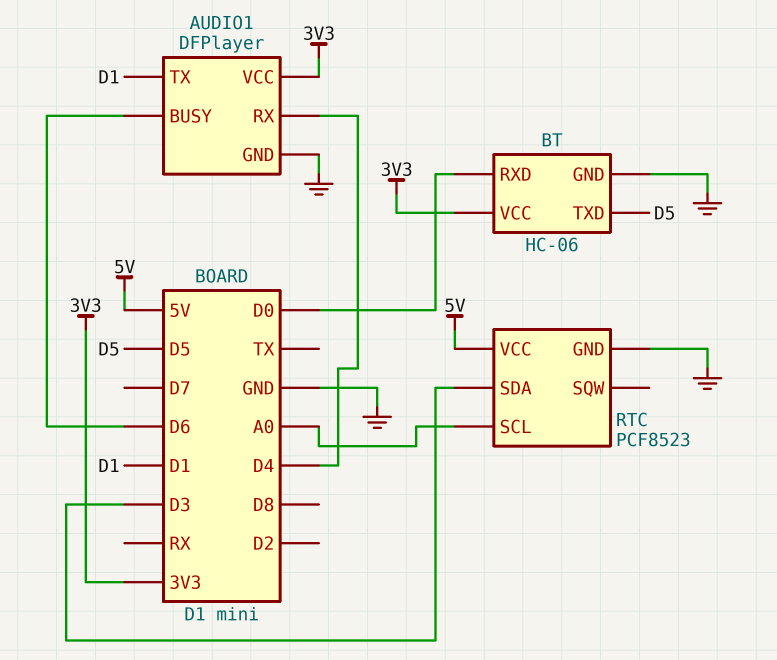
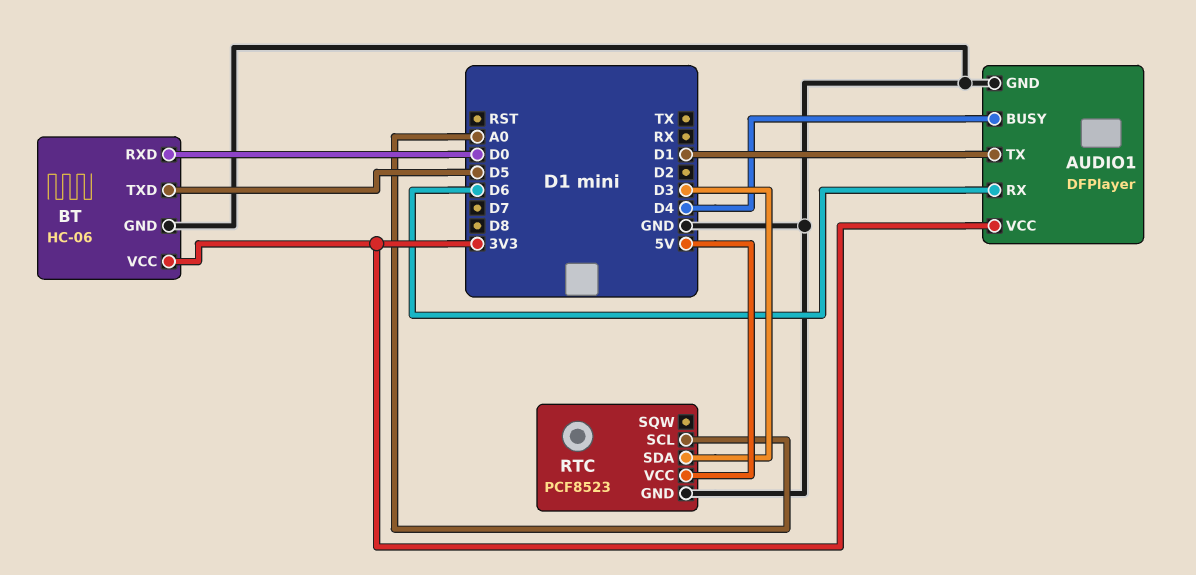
AUDIO1 pin BUSY: D6 -> D4
AUDIO1 pin RX: D4 -> D6

